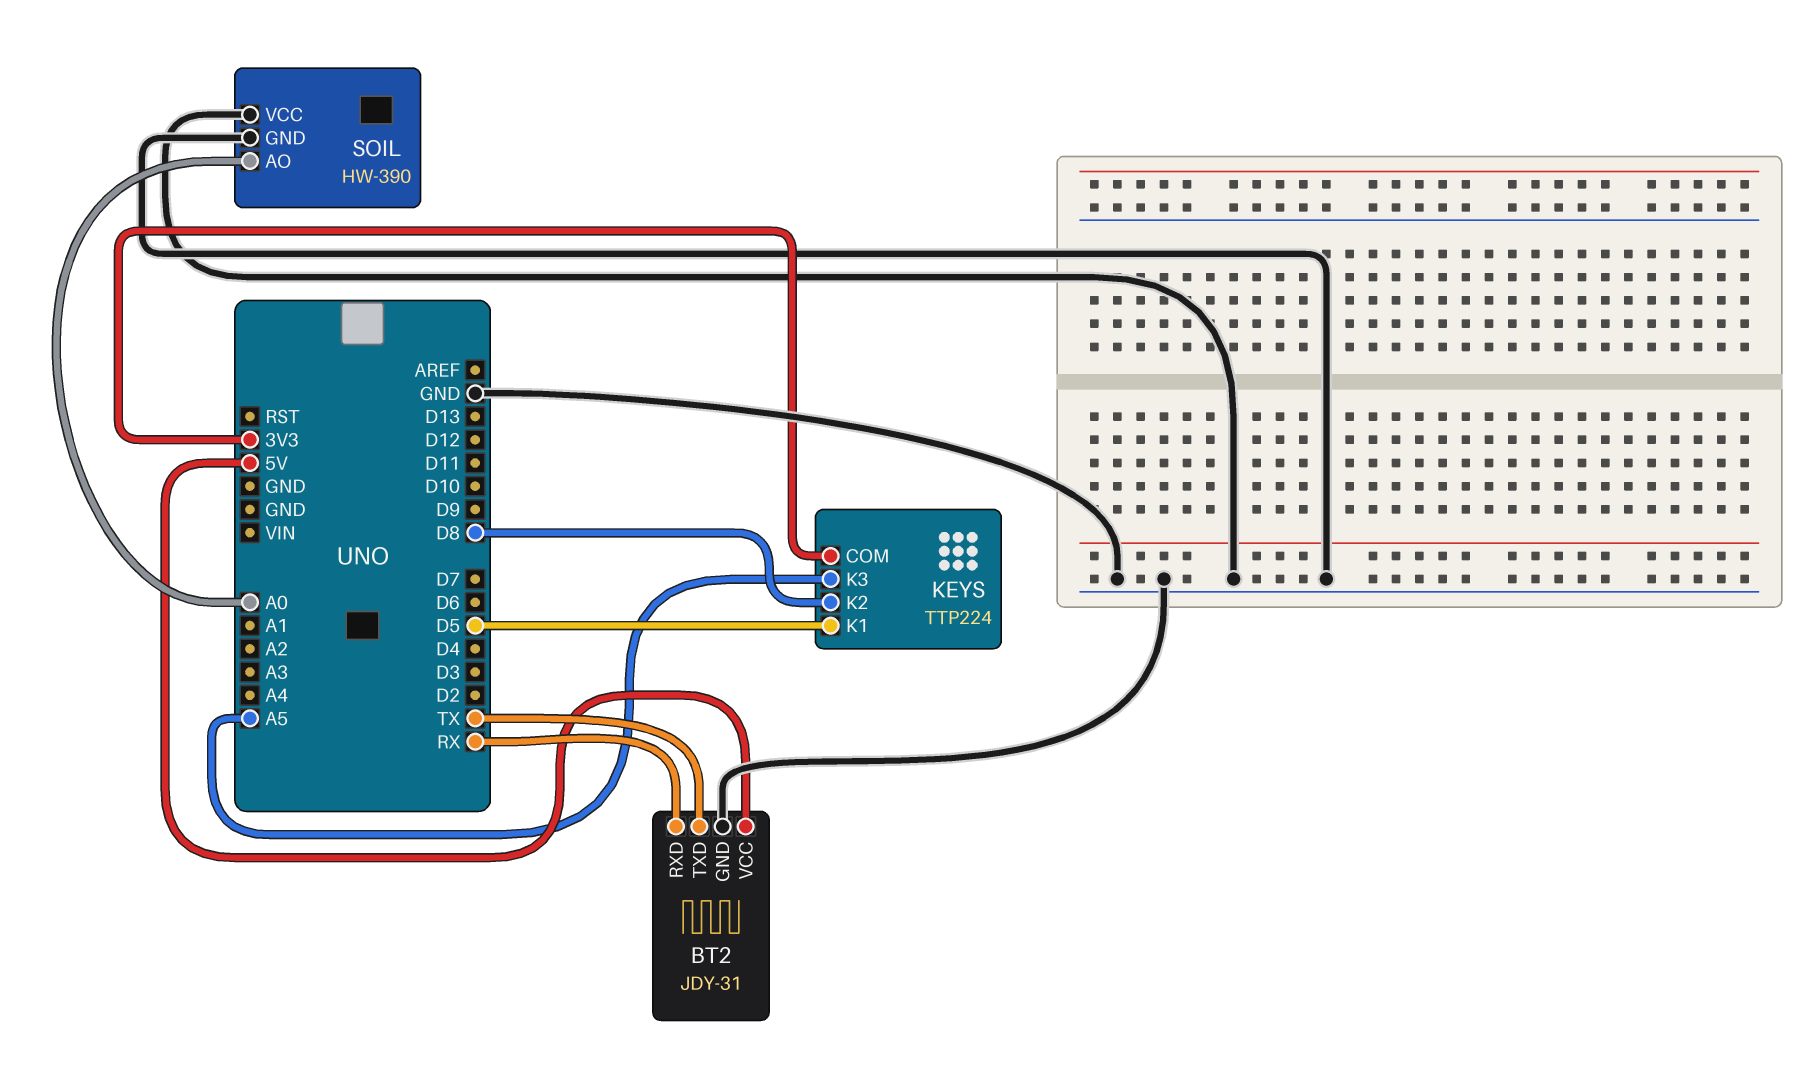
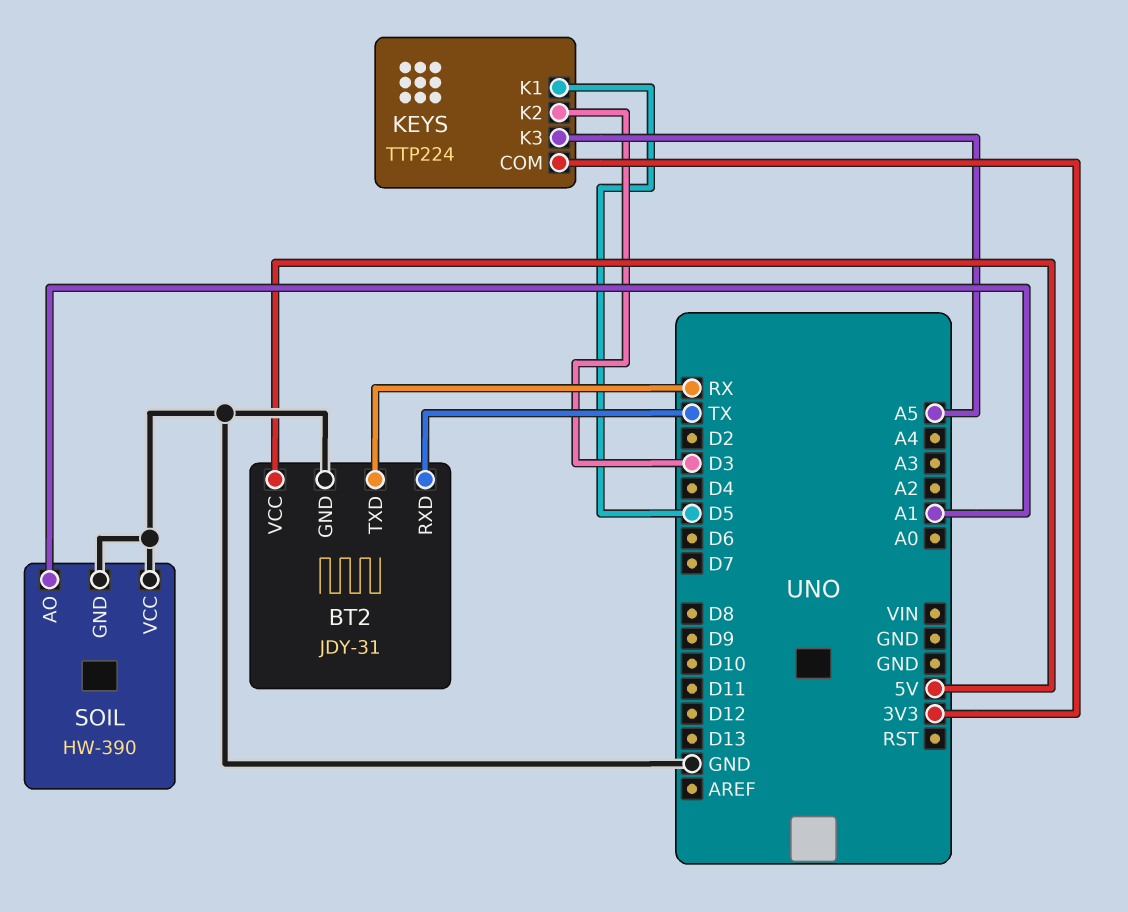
BT2 pin RXD: RX -> TX
BT2 pin TXD: TX -> RX
KEYS pin K2: D8 -> D3
SOIL pin AO: A0 -> A1

